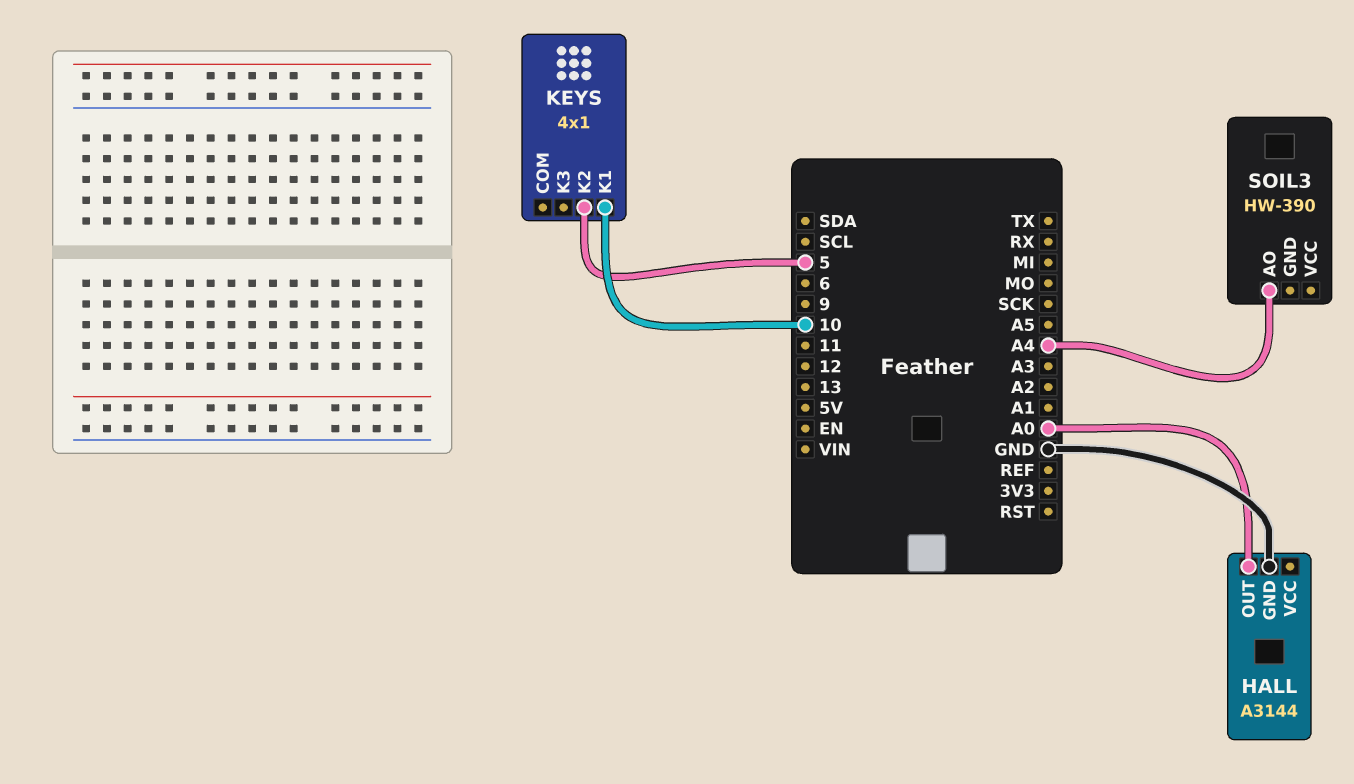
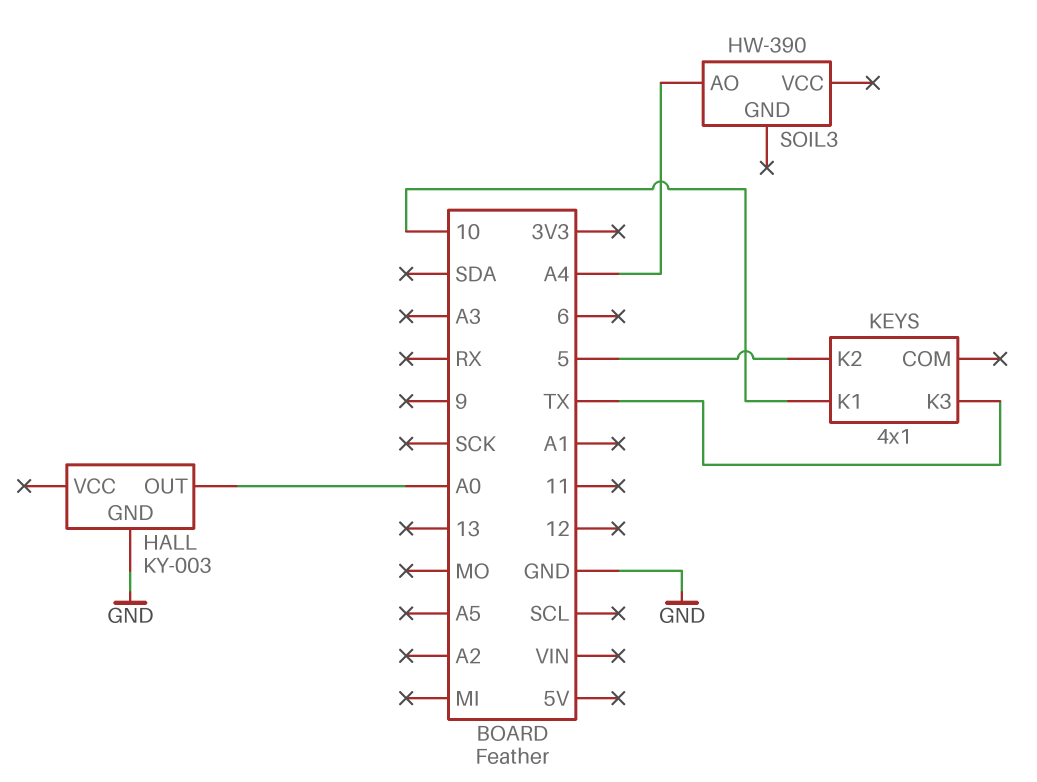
HALL: A3144 -> KY-003
KEYS pin K3: none -> TX

